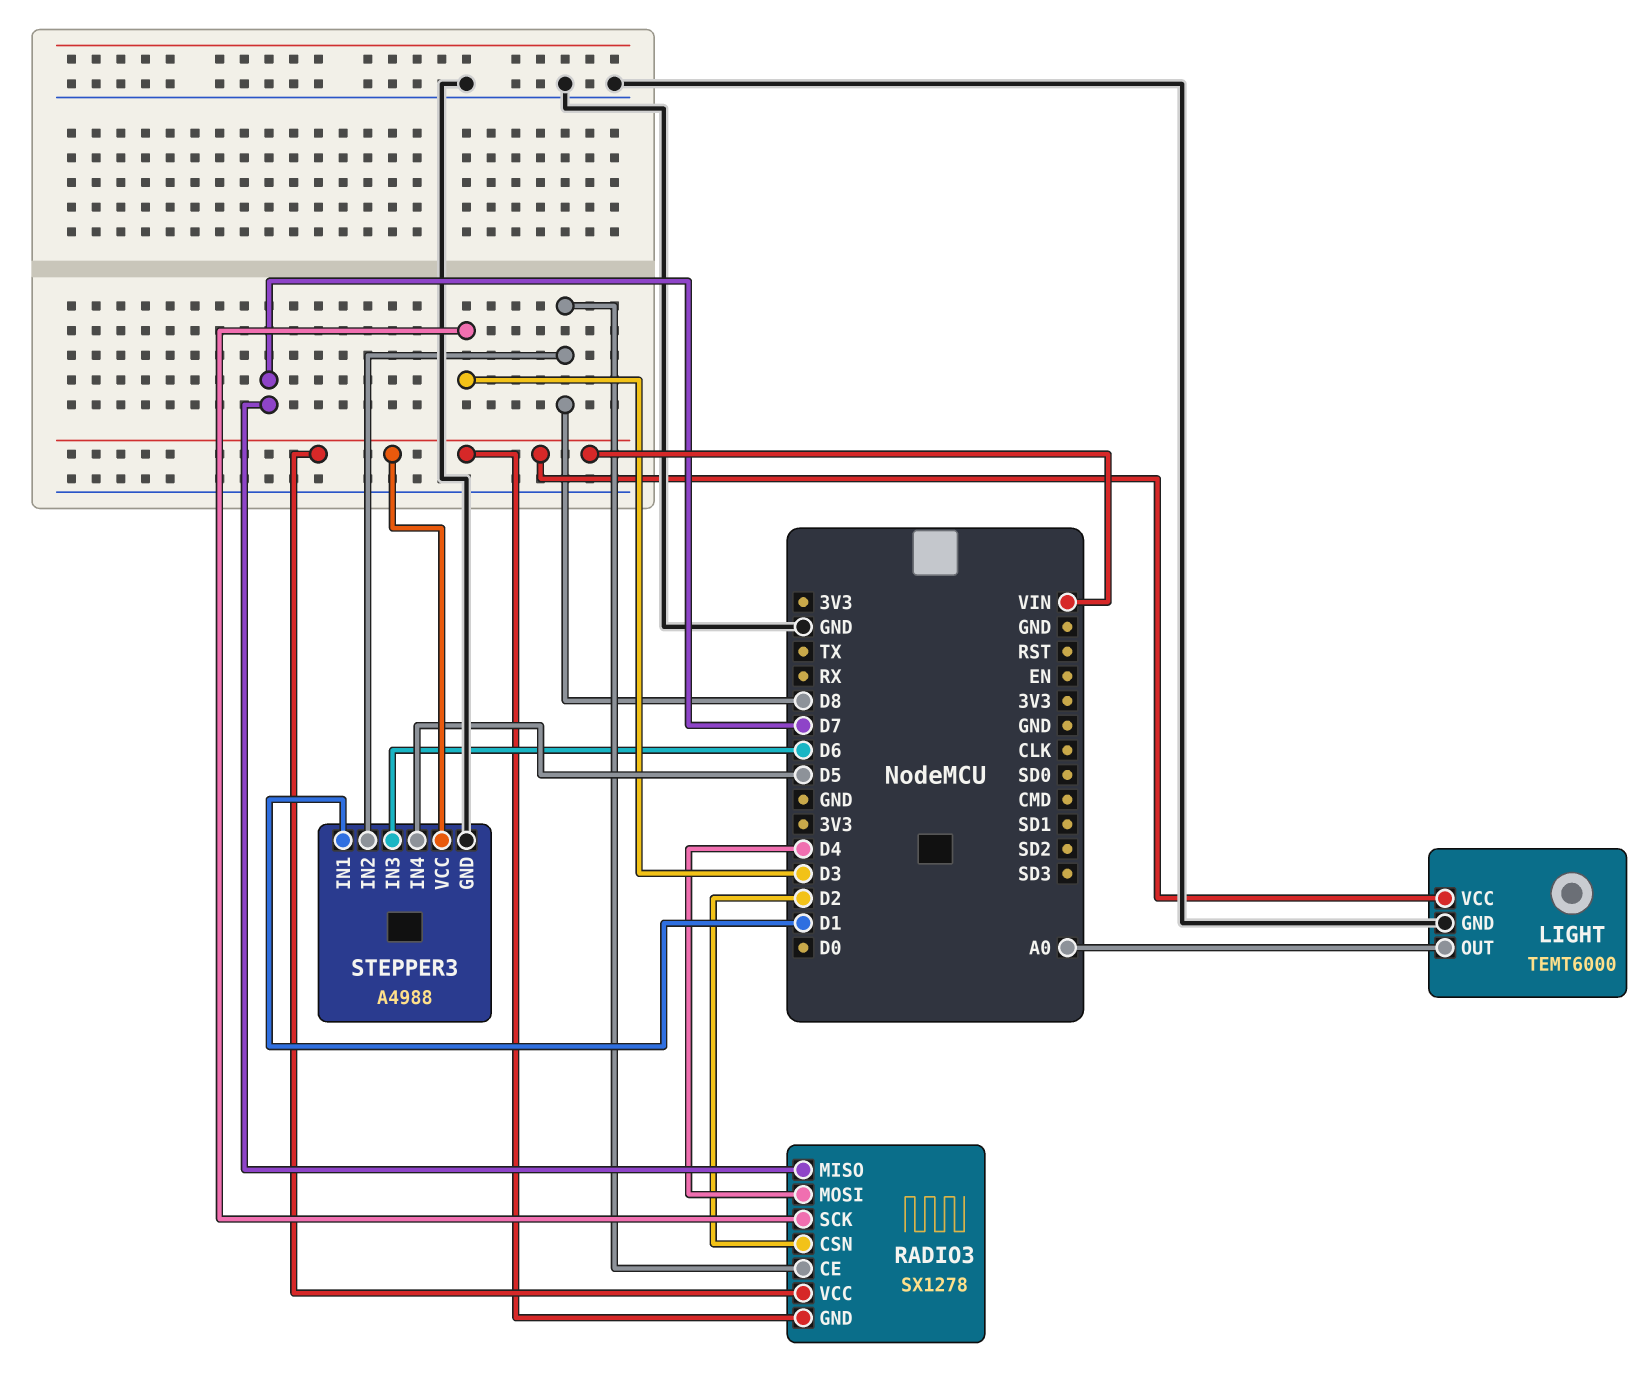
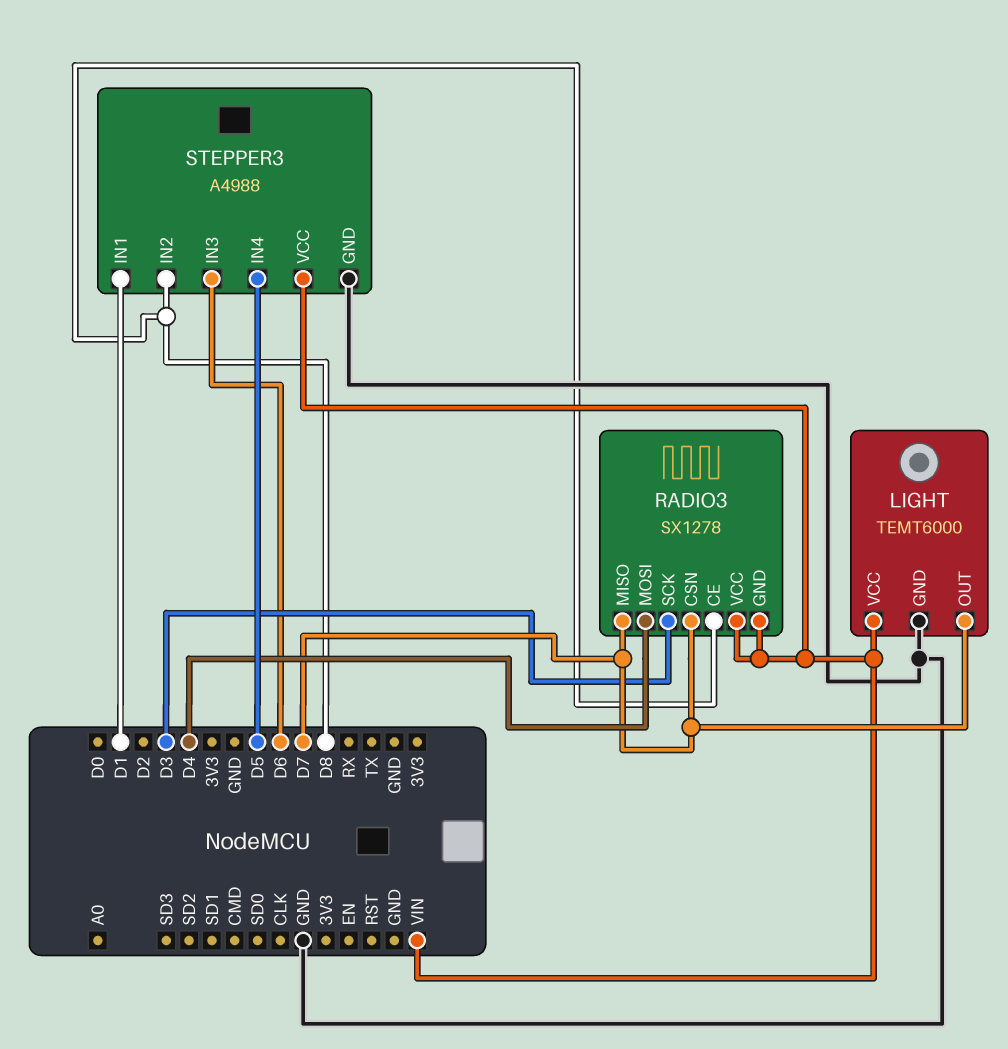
LIGHT pin OUT: A0 -> D7
RADIO3 pin CSN: D2 -> D7

